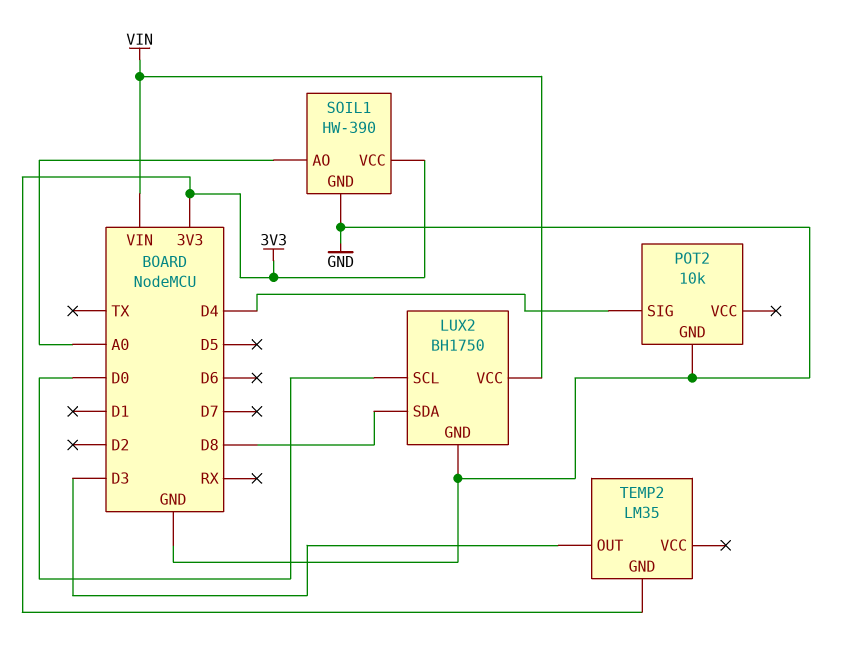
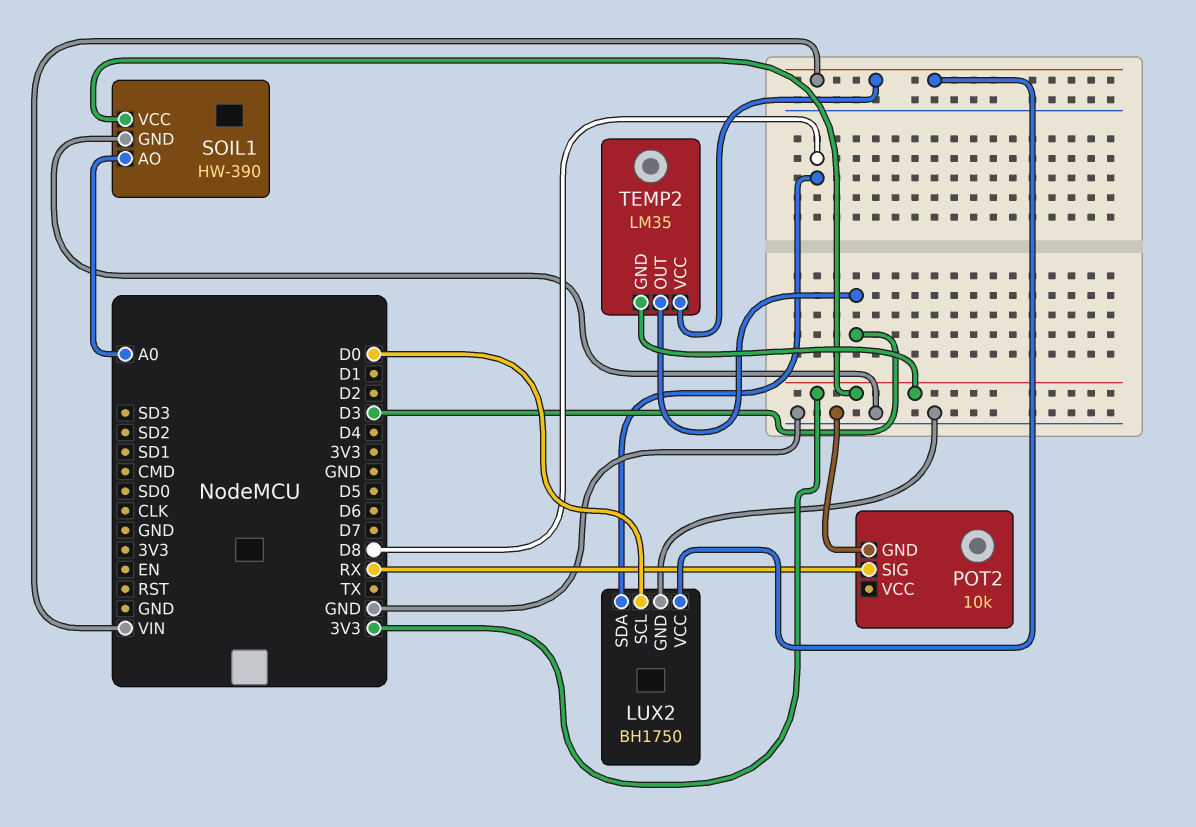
POT2 pin SIG: D4 -> RX
TEMP2 pin VCC: none -> VIN

